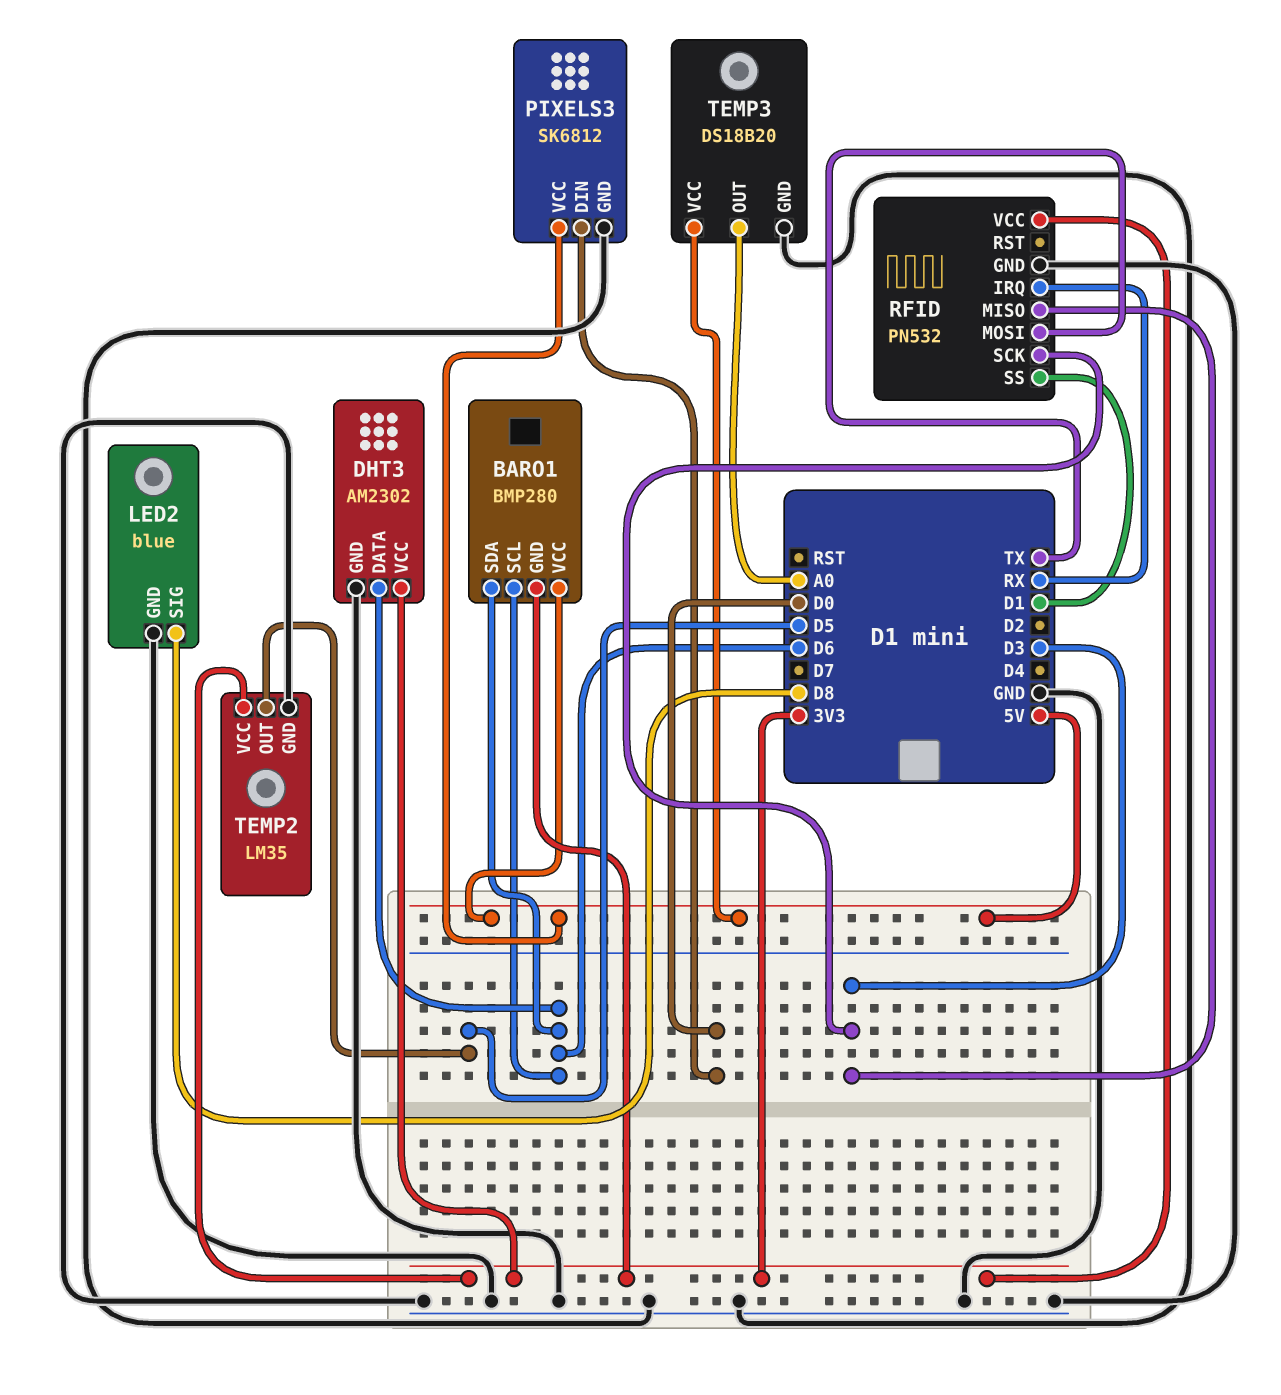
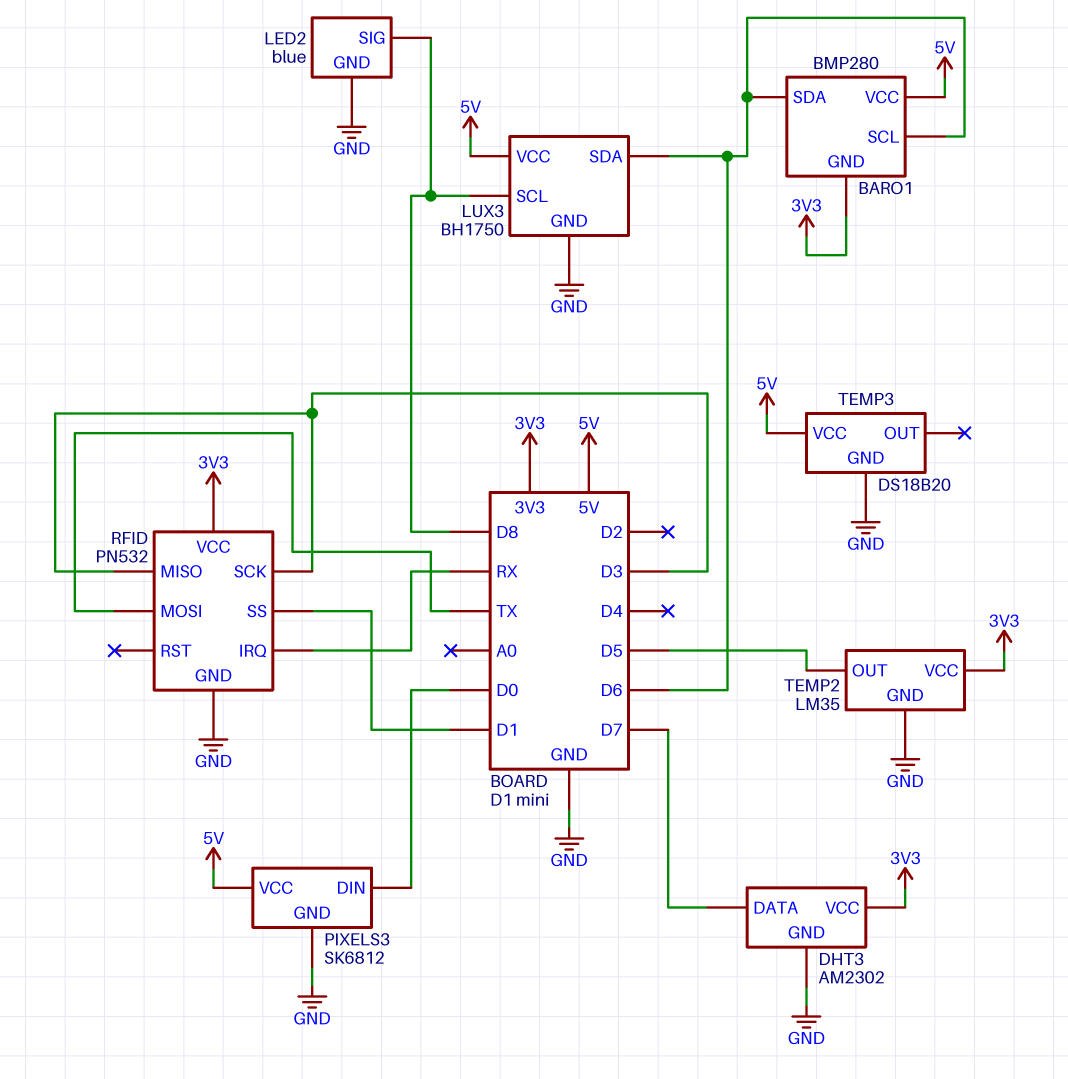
DHT3 pin DATA: D6 -> D7
LUX3: none -> BH1750
LUX3 pin GND: none -> GND
LUX3 pin SCL: none -> D8
LUX3 pin SDA: none -> D6
LUX3 pin VCC: none -> 5V
TEMP3 pin OUT: A0 -> none

